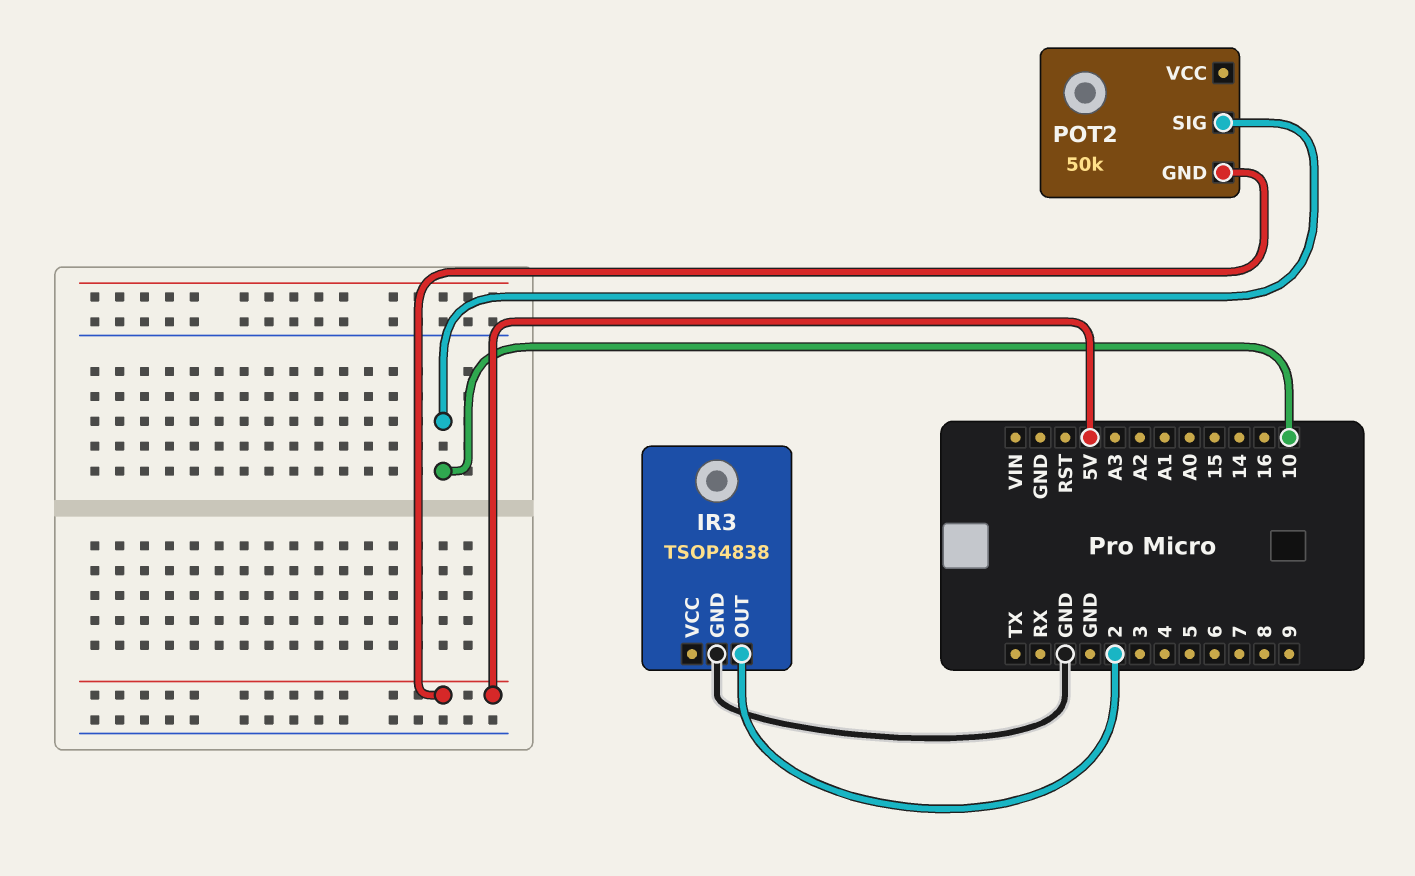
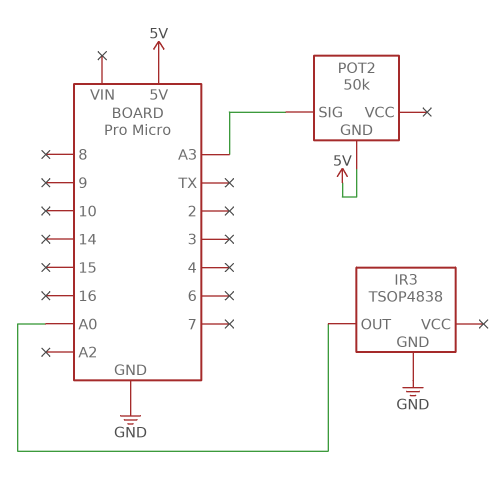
IR3 pin OUT: 2 -> A0
POT2 pin SIG: 10 -> A3

